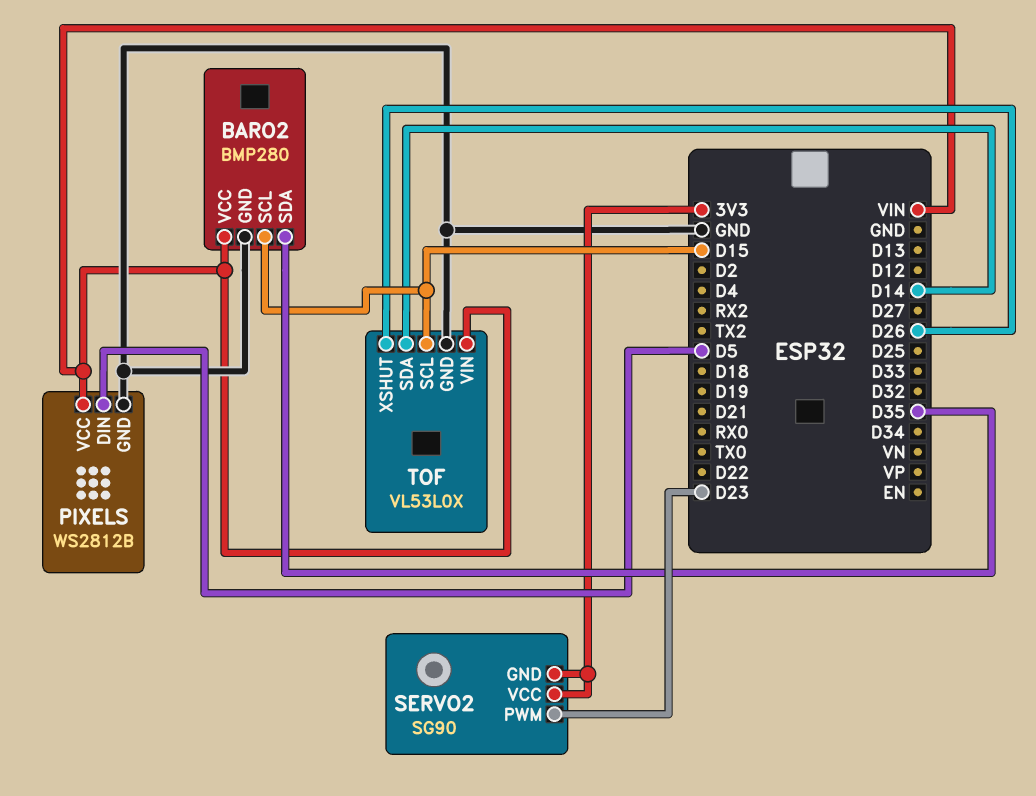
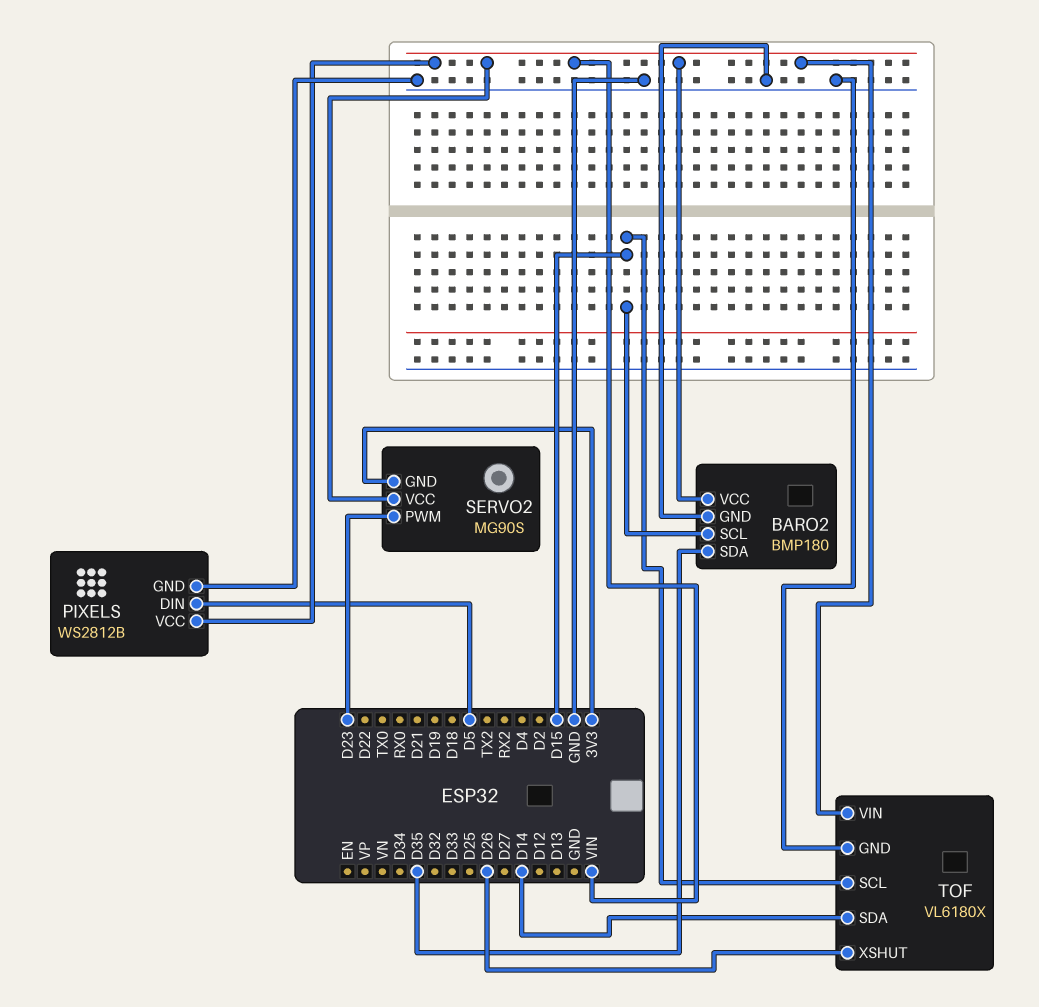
BARO2: BMP280 -> BMP180
SERVO2: SG90 -> MG90S
SERVO2 pin VCC: 3V3 -> VIN
TOF: VL53L0X -> VL6180X

